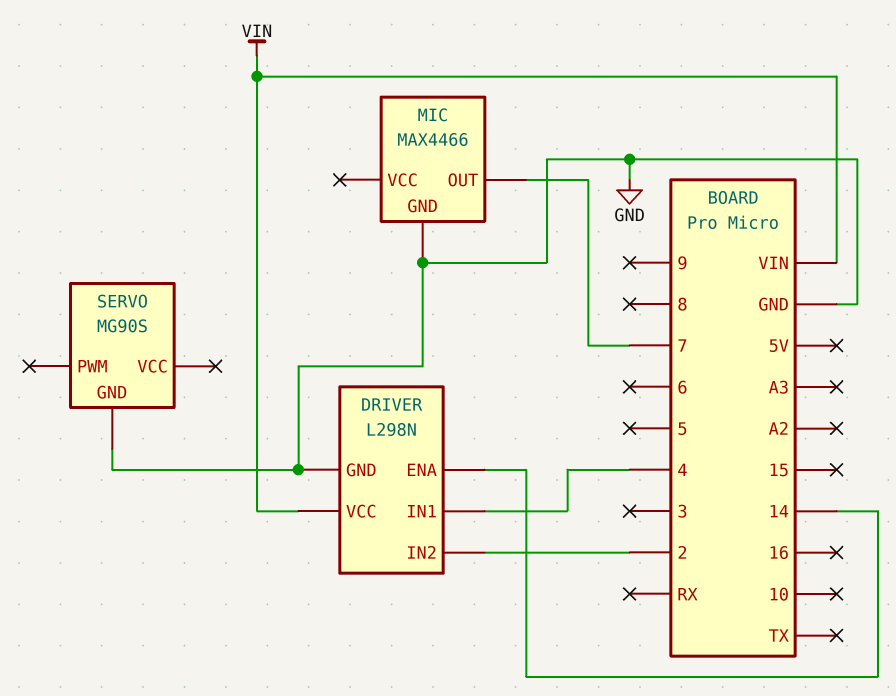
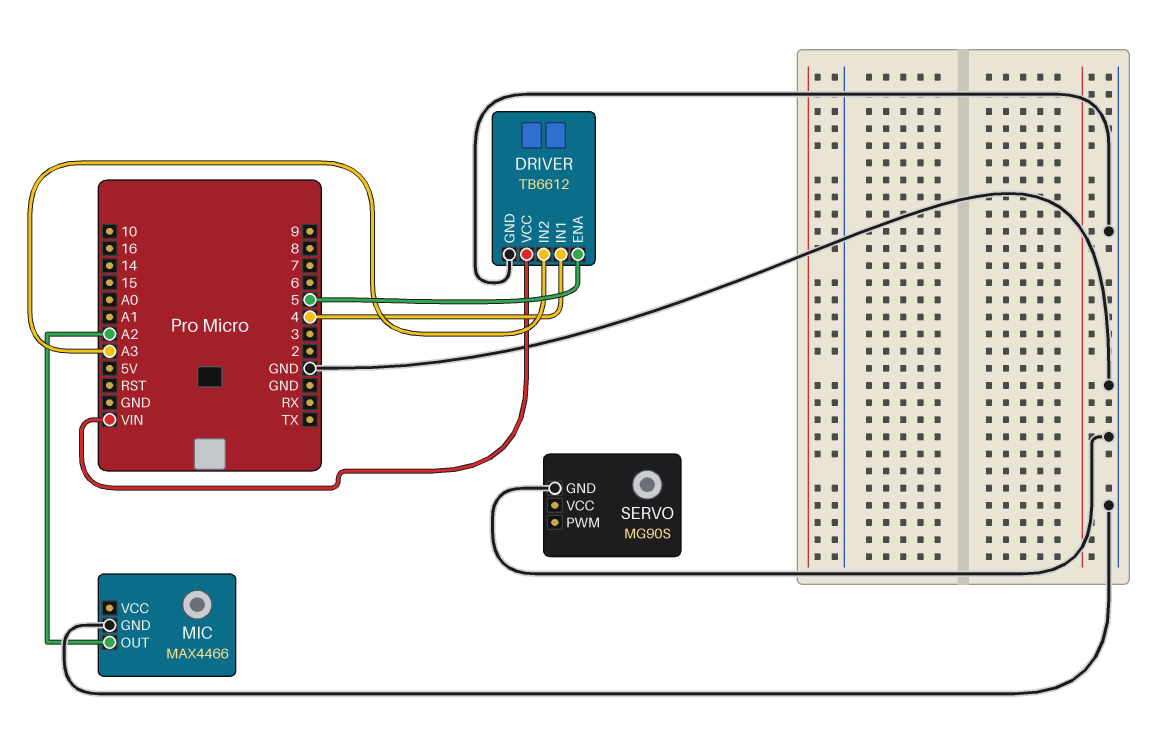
DRIVER: L298N -> TB6612
DRIVER pin ENA: 14 -> 5
DRIVER pin IN2: 2 -> A3
MIC pin OUT: 7 -> A2

